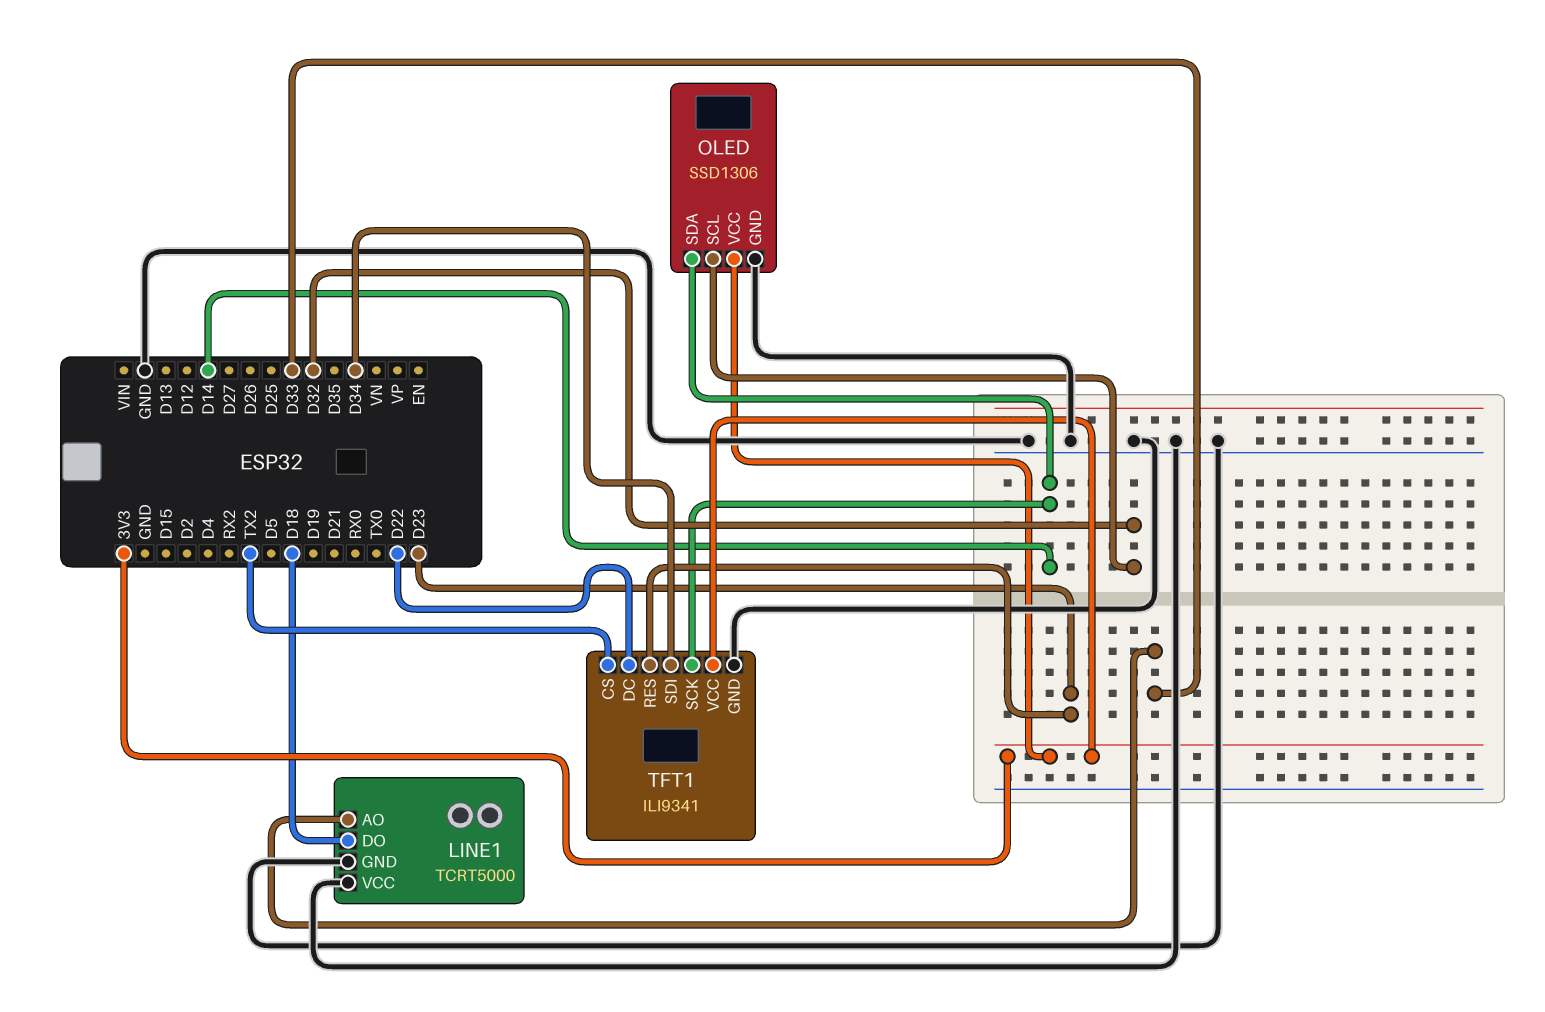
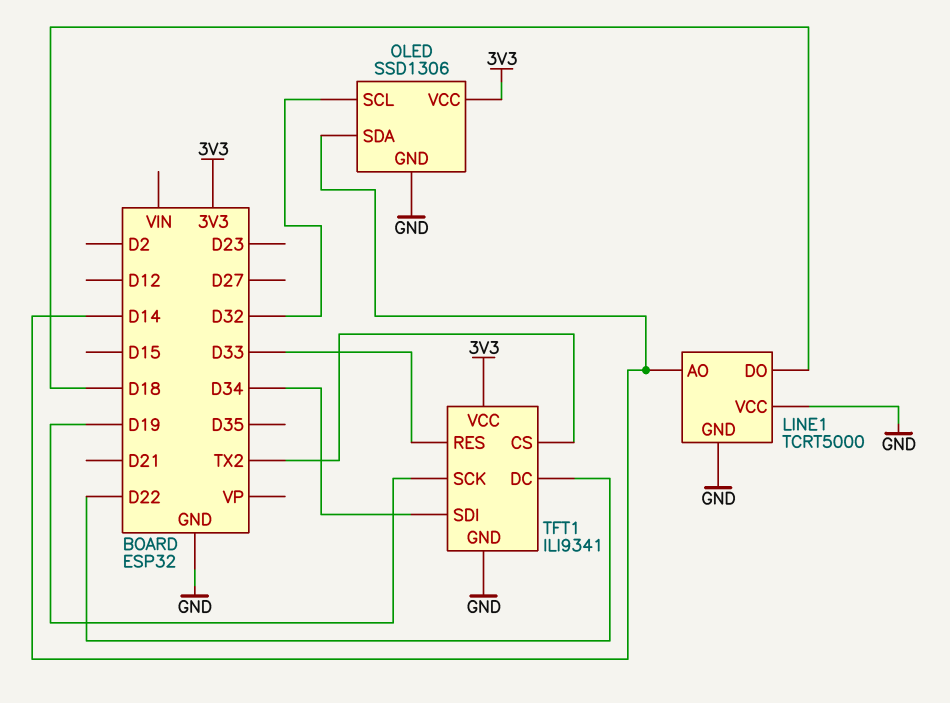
LINE1 pin AO: D33 -> D14
TFT1 pin RES: D23 -> D33
TFT1 pin SCK: D14 -> D19

